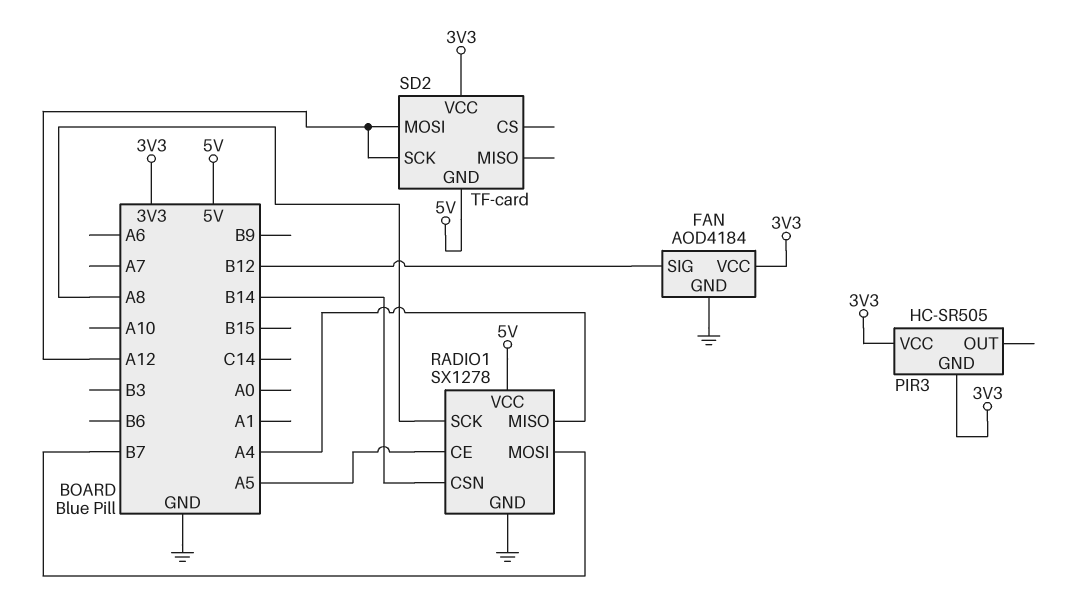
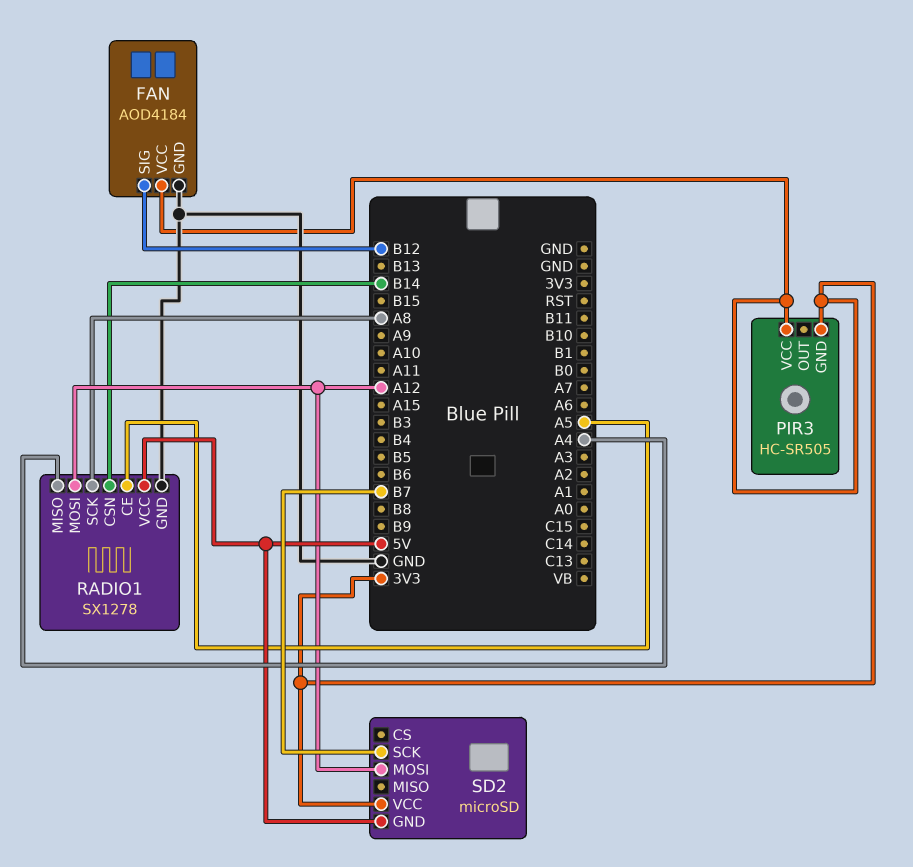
RADIO1 pin MOSI: B7 -> A12
SD2: TF-card -> microSD
SD2 pin SCK: A12 -> B7

